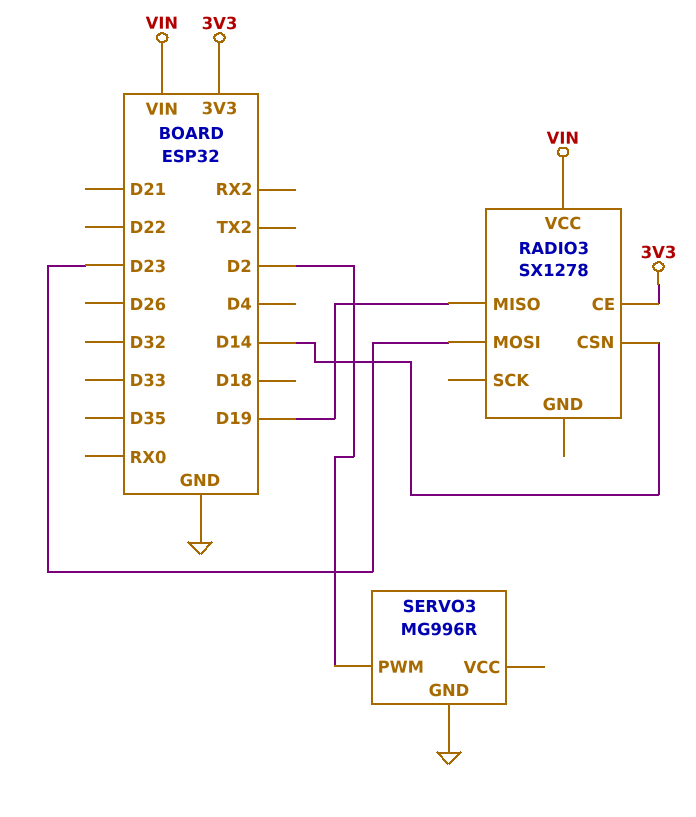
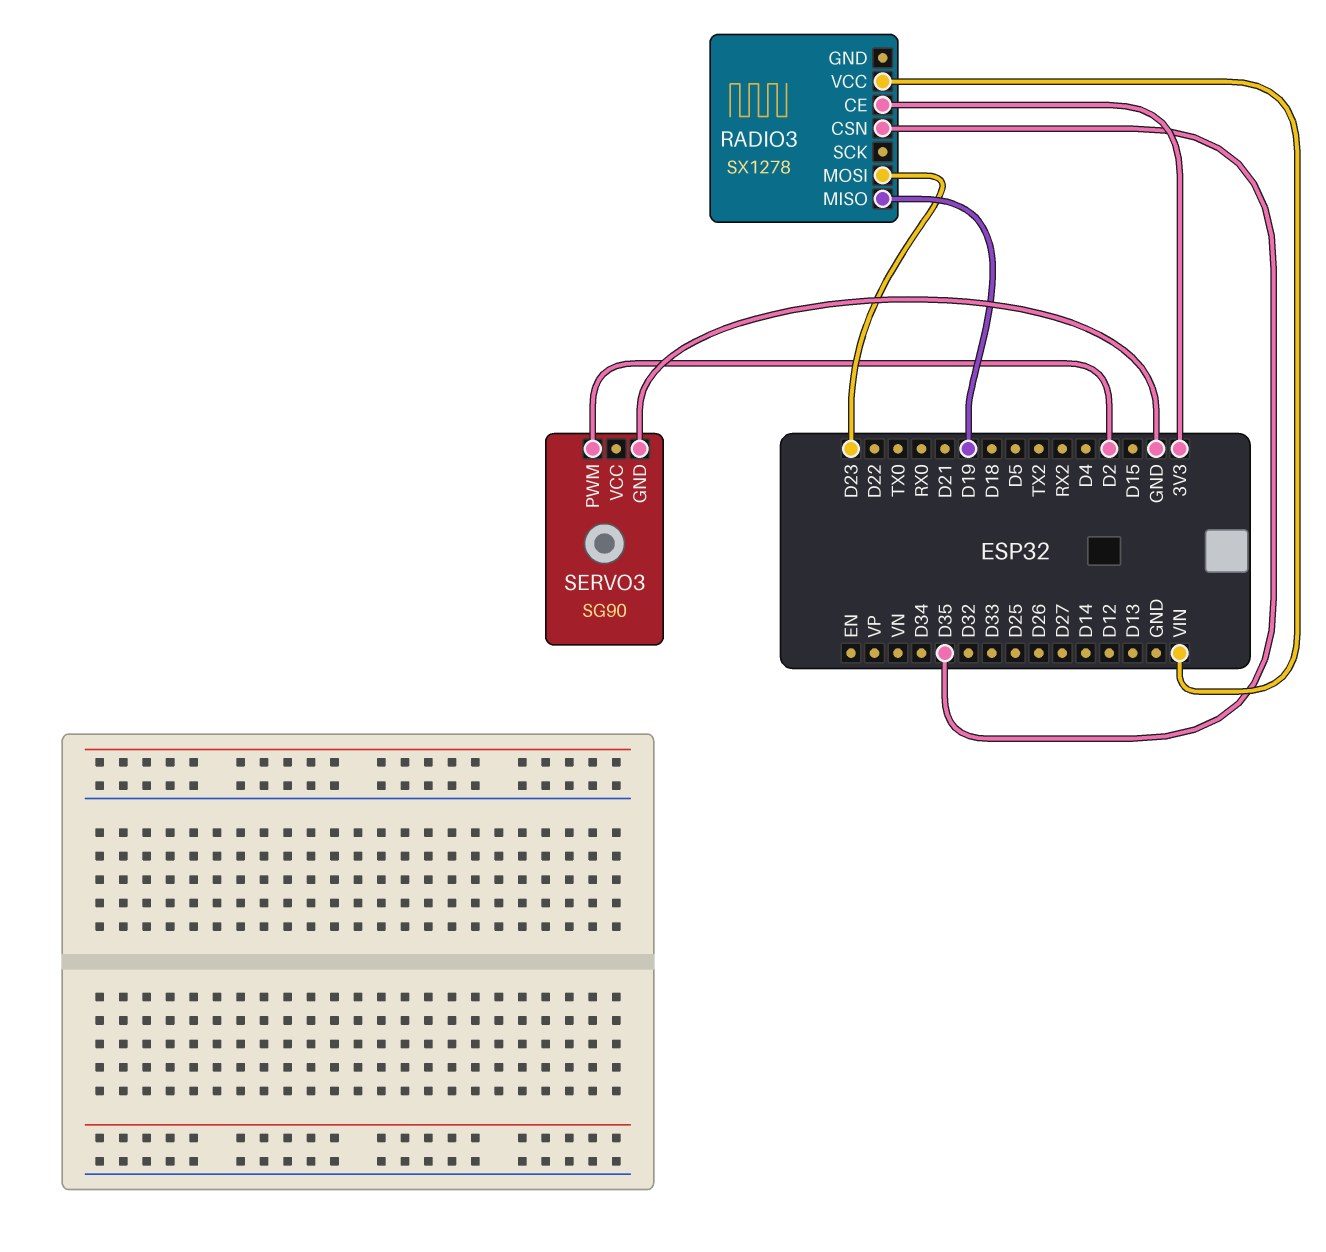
RADIO3 pin CSN: D14 -> D35
SERVO3: MG996R -> SG90

